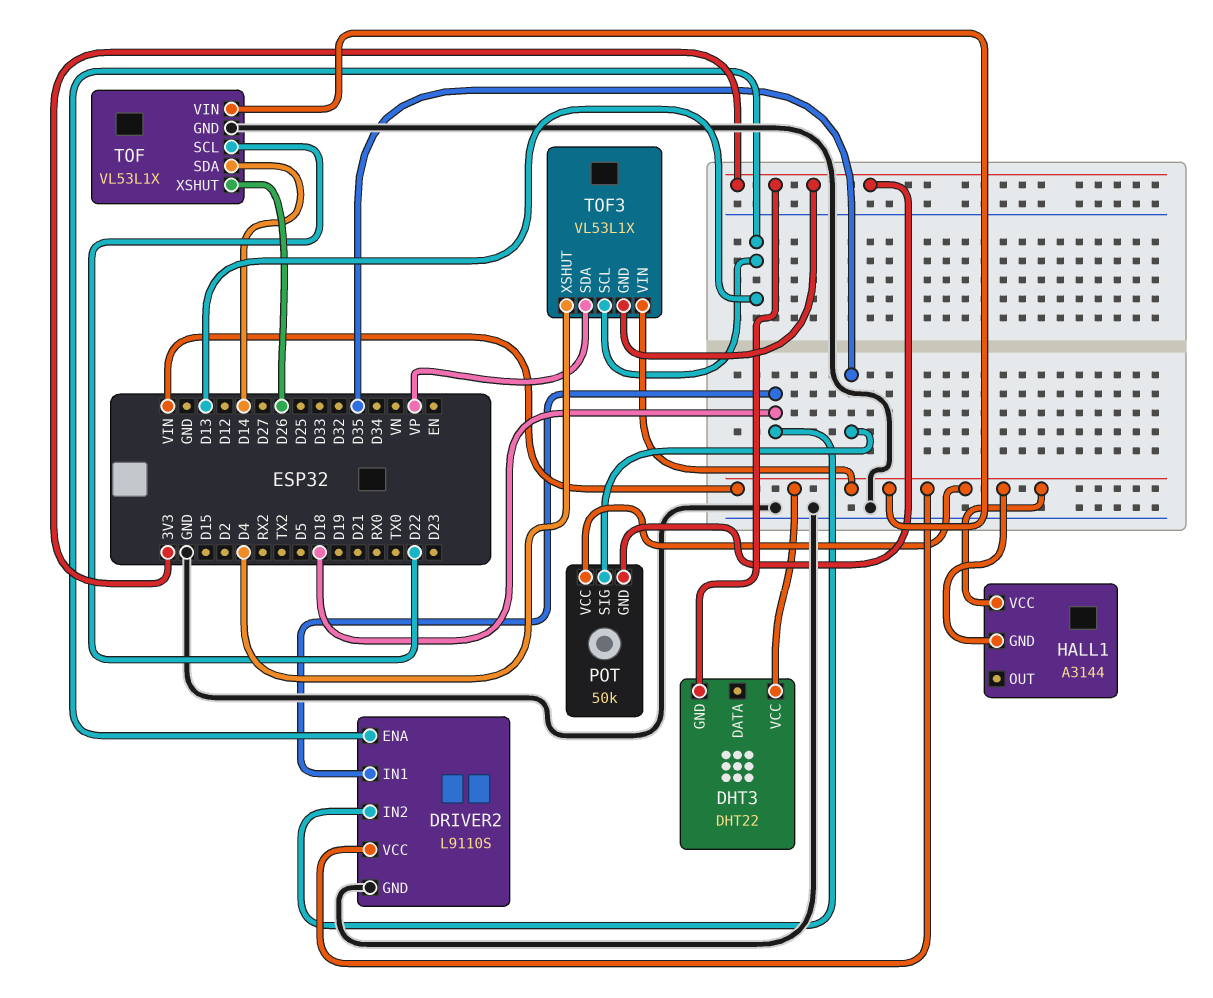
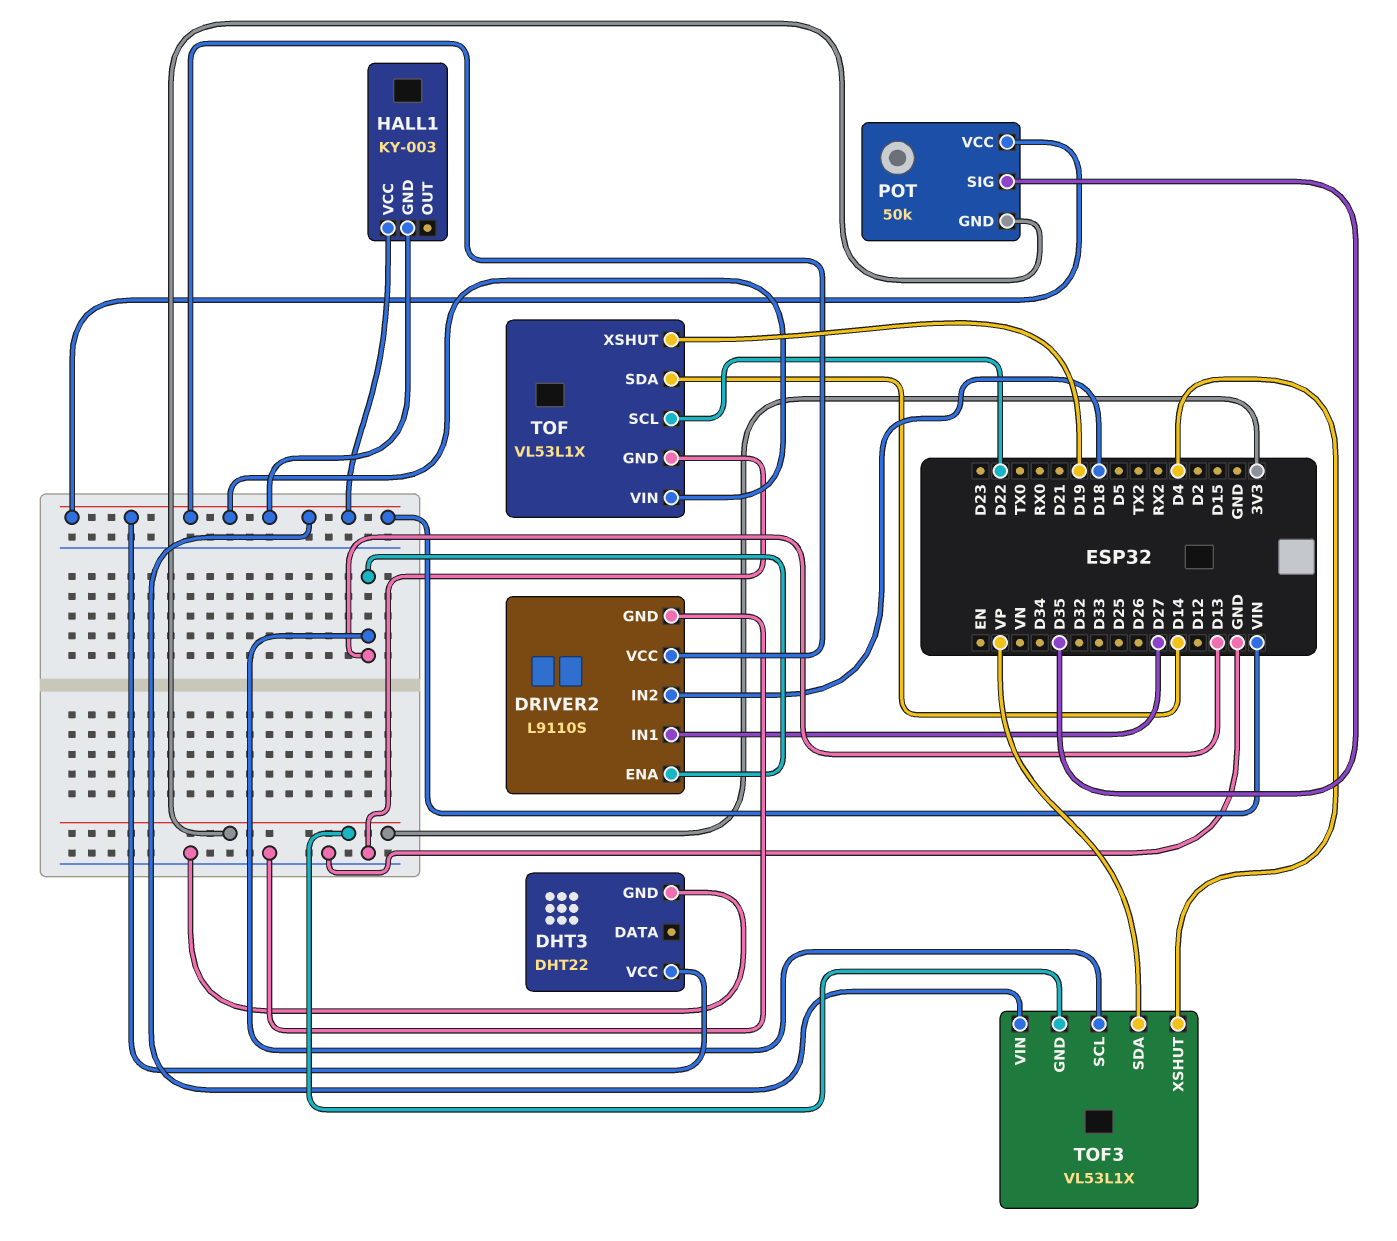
DHT3 pin GND: 3V3 -> GND
DRIVER2 pin IN1: D18 -> D27
HALL1: A3144 -> KY-003
TOF pin XSHUT: D26 -> D19

